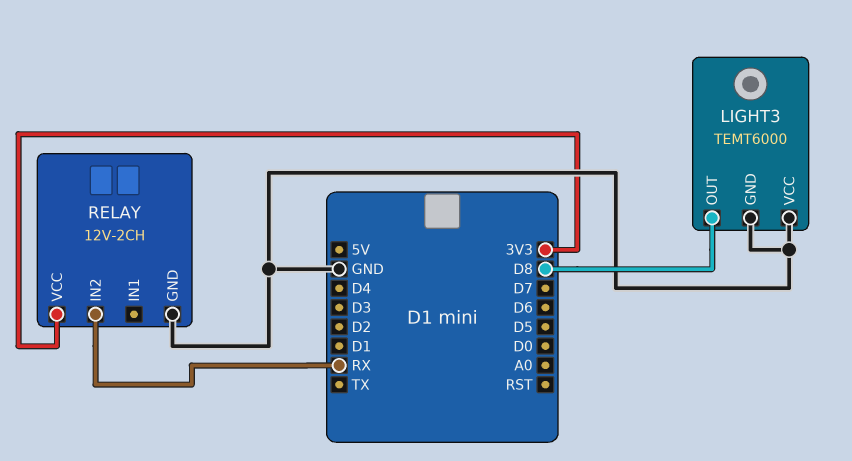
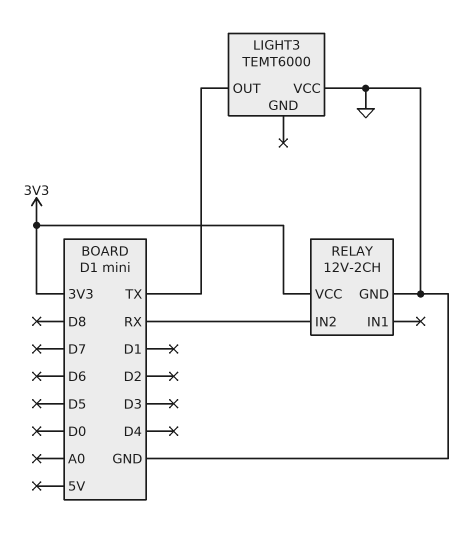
LIGHT3 pin GND: GND -> none
LIGHT3 pin OUT: D8 -> TX

